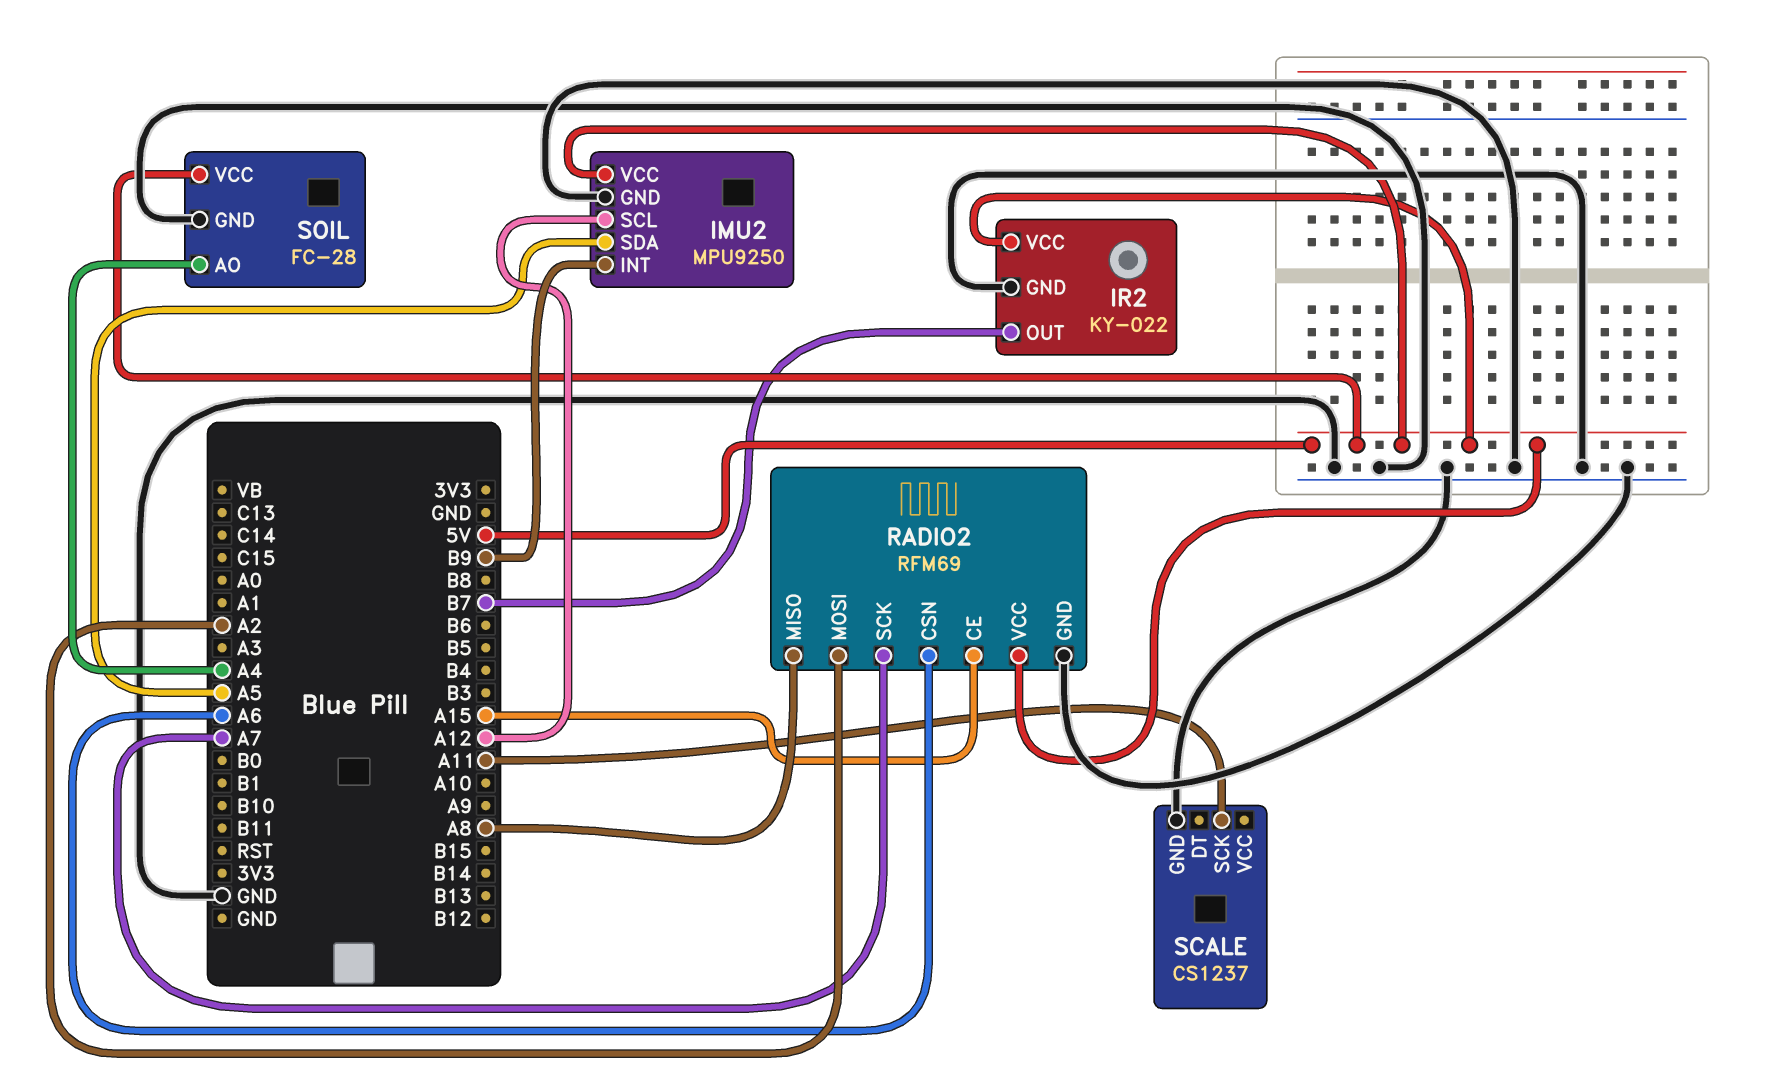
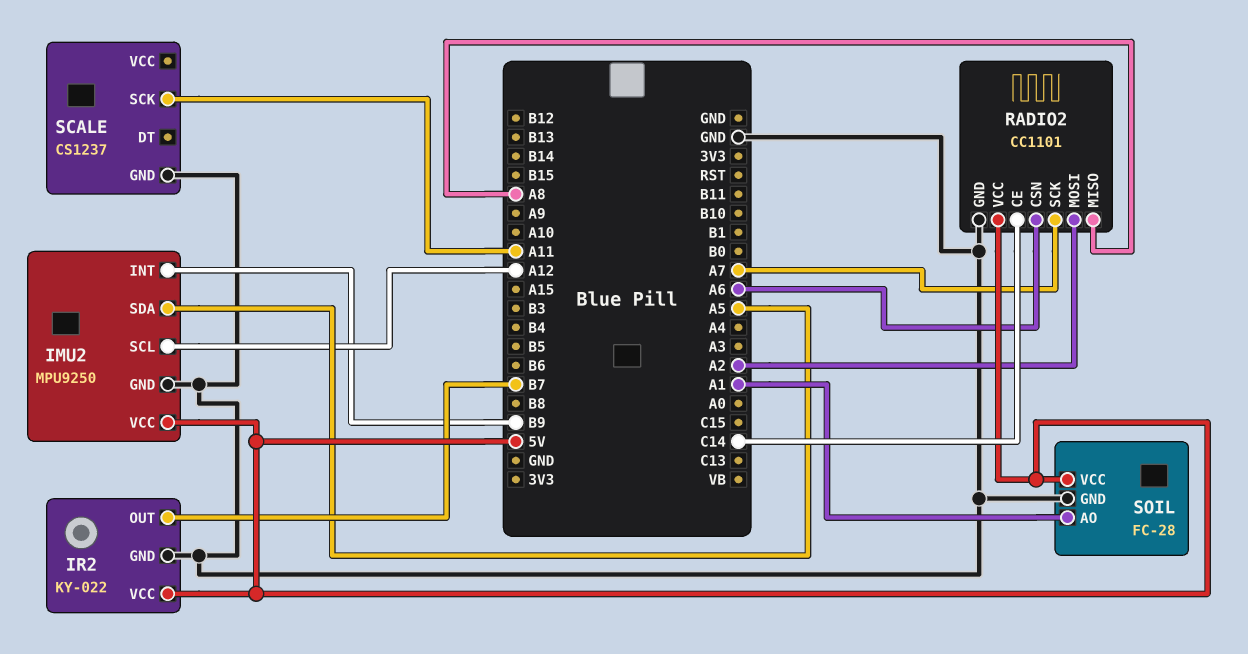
RADIO2: RFM69 -> CC1101
RADIO2 pin CE: A15 -> C14
SOIL pin AO: A4 -> A1

